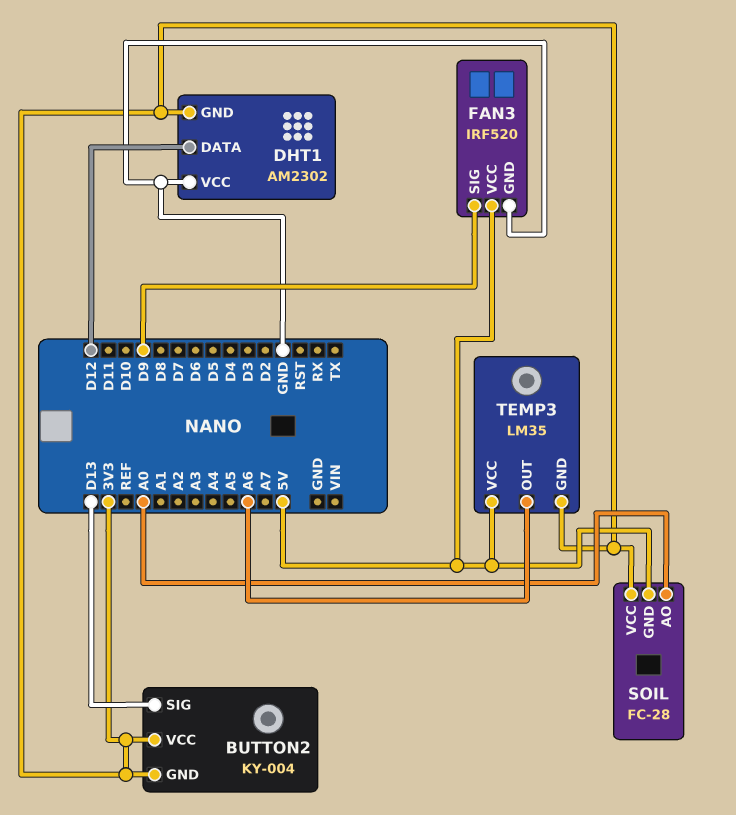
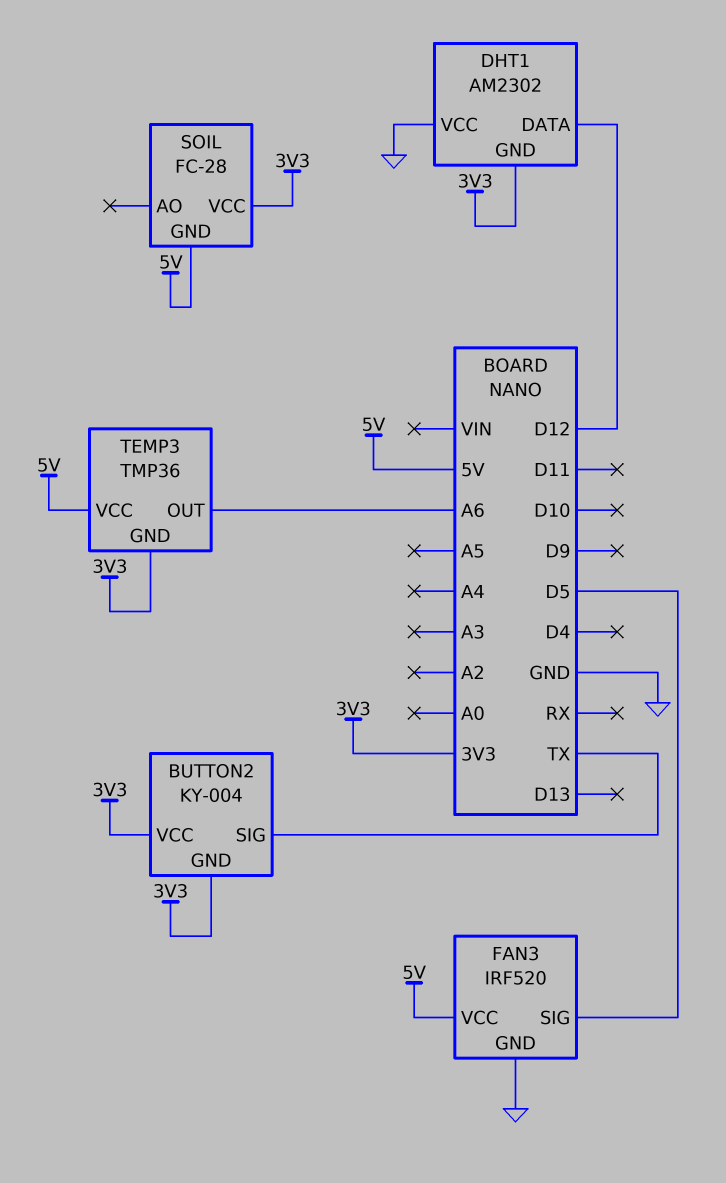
BUTTON2 pin SIG: D13 -> TX
FAN3 pin SIG: D9 -> D5
SOIL pin AO: A0 -> none
TEMP3: LM35 -> TMP36

